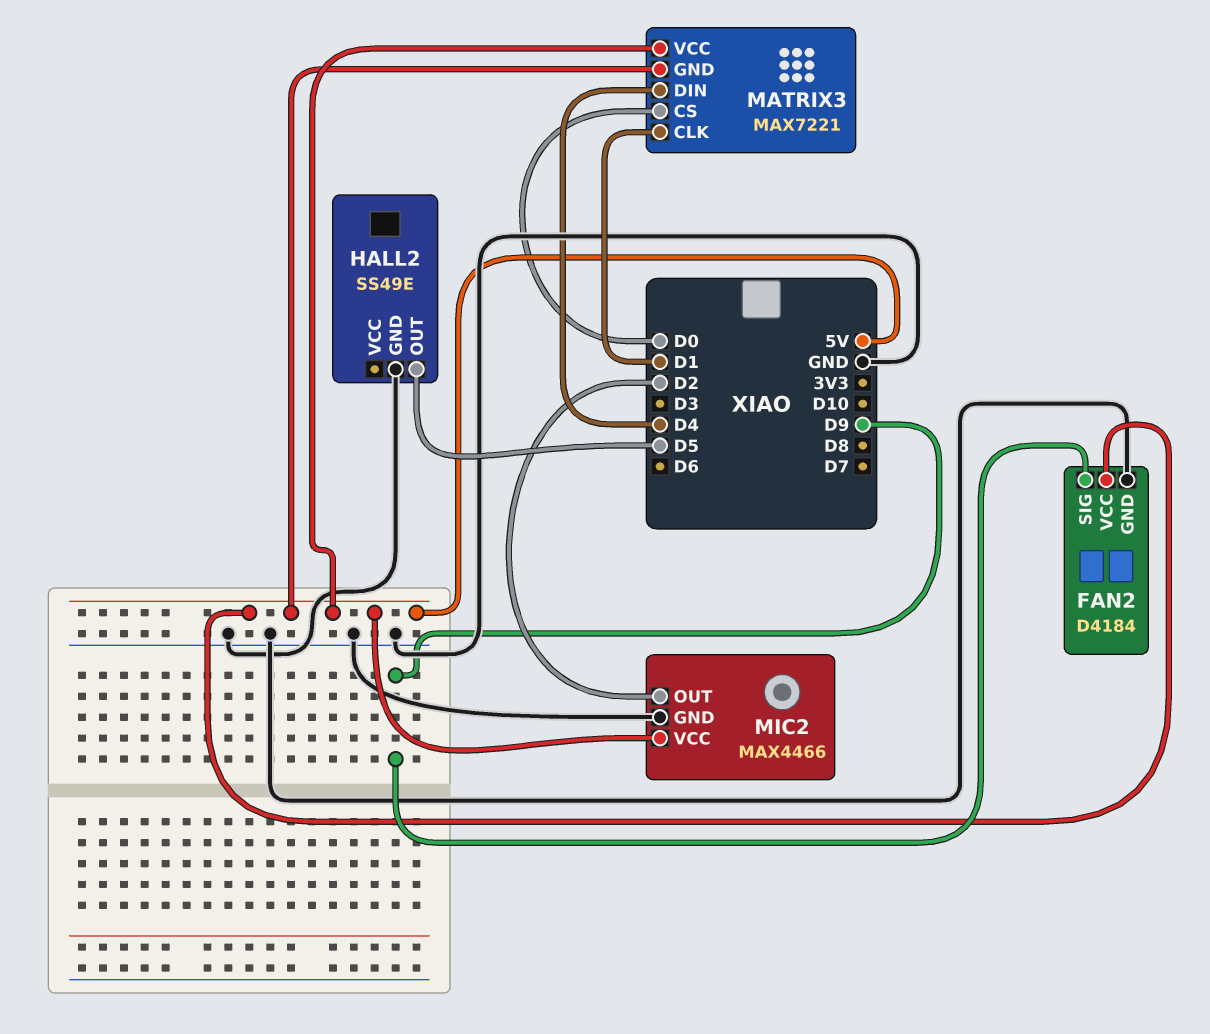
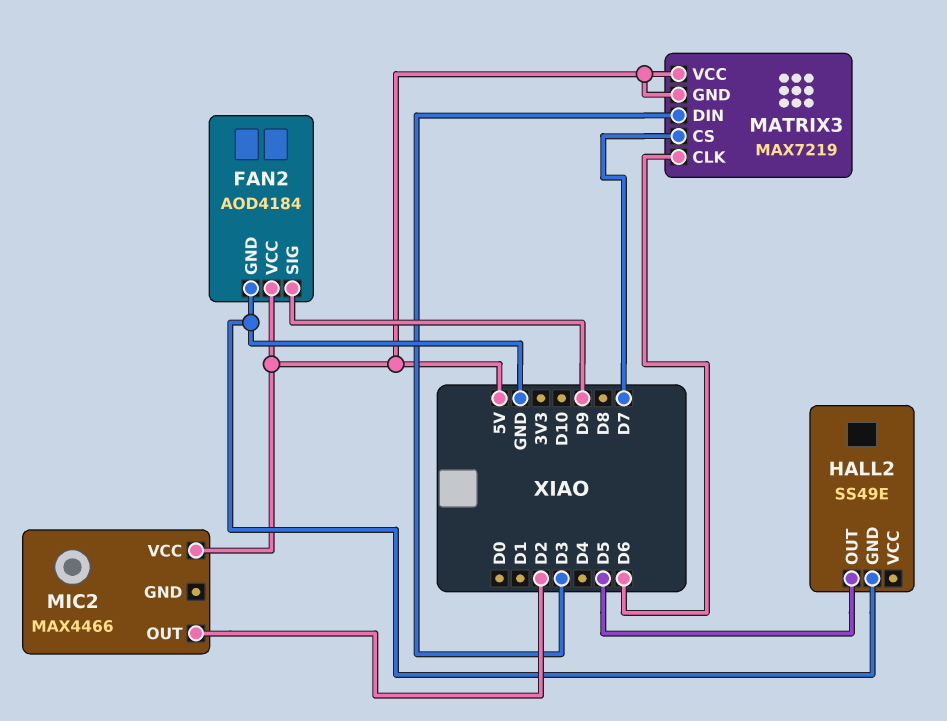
FAN2: D4184 -> AOD4184
MATRIX3: MAX7221 -> MAX7219
MATRIX3 pin CLK: D1 -> D6
MATRIX3 pin CS: D0 -> D7
MATRIX3 pin DIN: D4 -> D3
MIC2 pin GND: GND -> none

